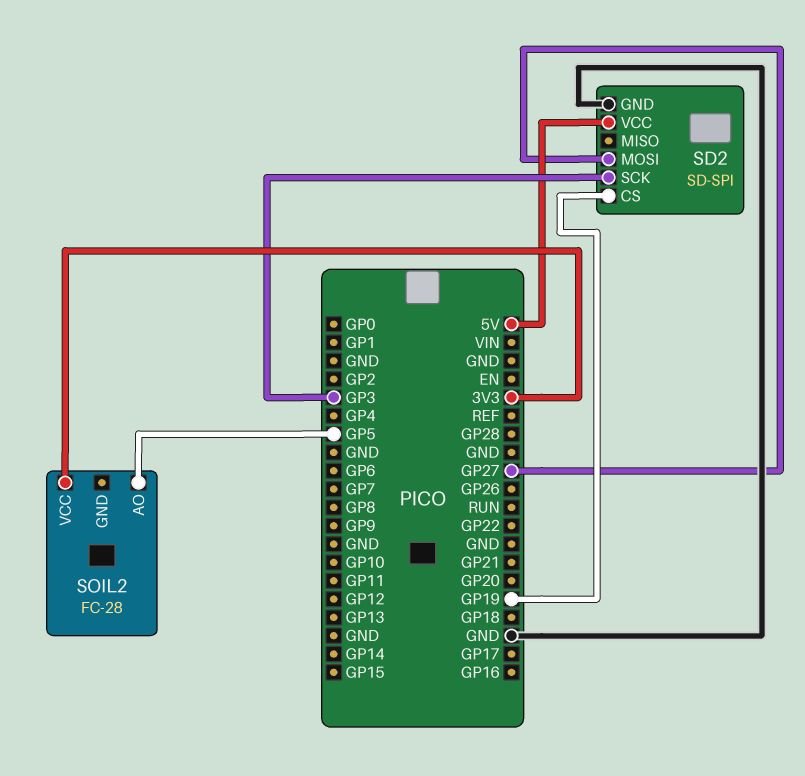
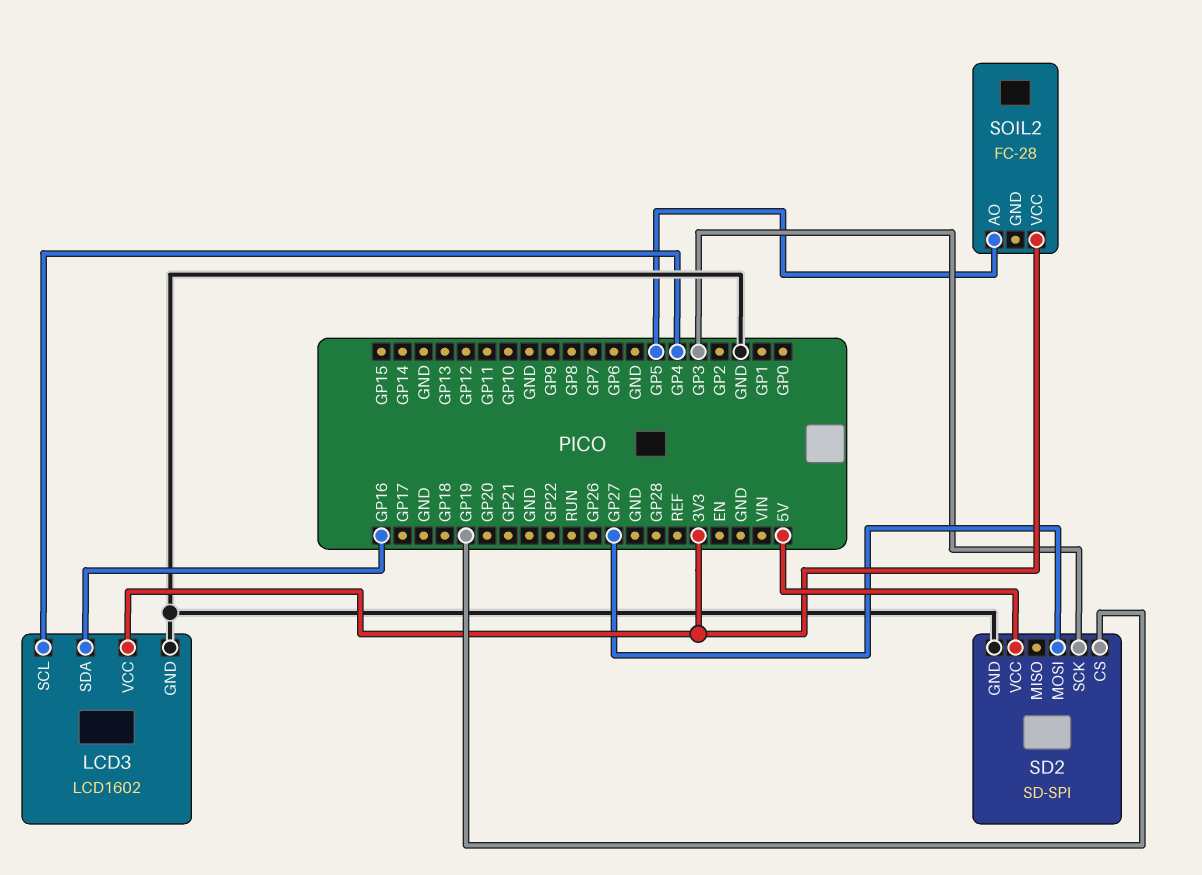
LCD3: none -> LCD1602
LCD3 pin GND: none -> GND
LCD3 pin SCL: none -> GP4
LCD3 pin SDA: none -> GP16
LCD3 pin VCC: none -> 3V3

